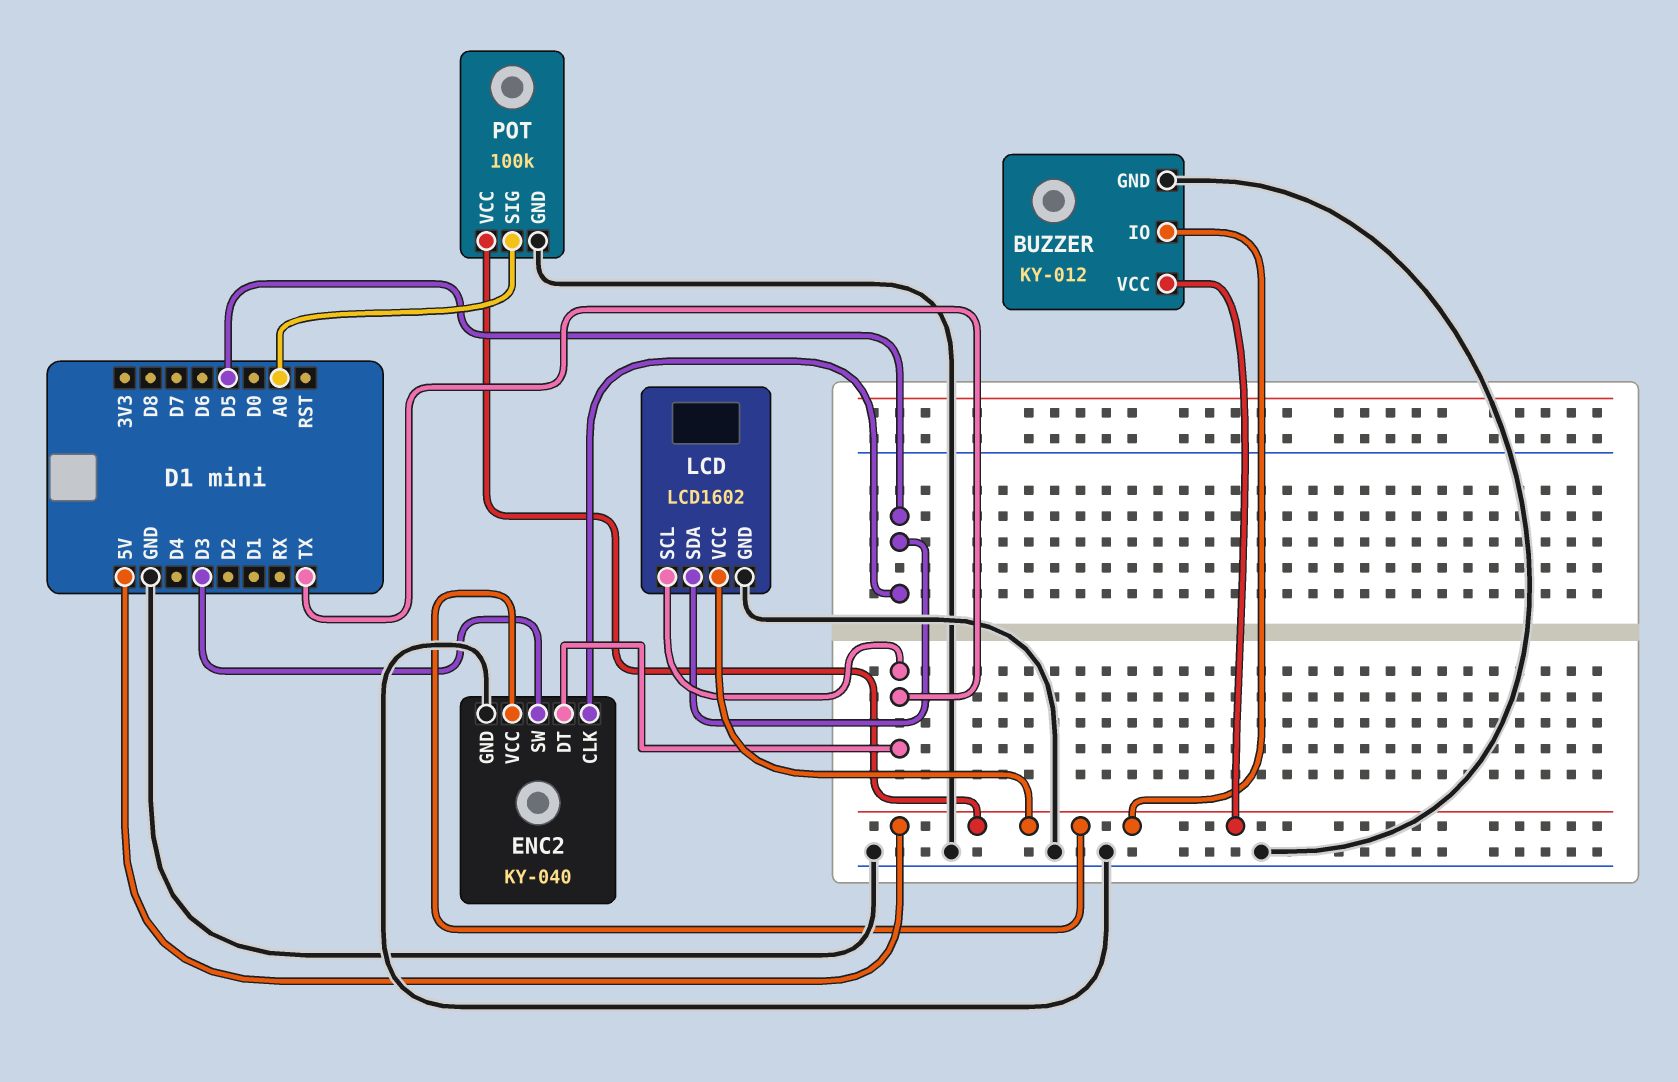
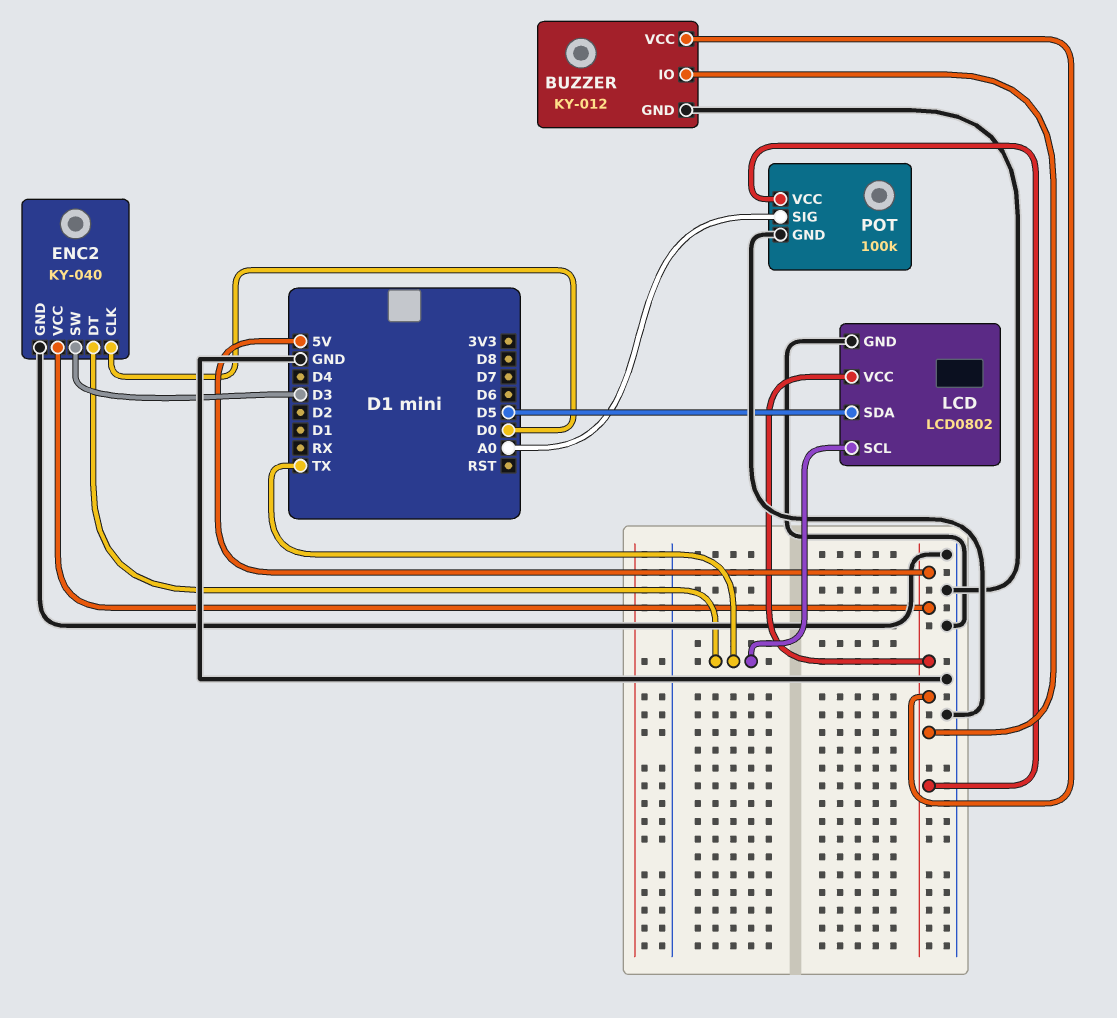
ENC2 pin CLK: D5 -> D0
LCD: LCD1602 -> LCD0802

